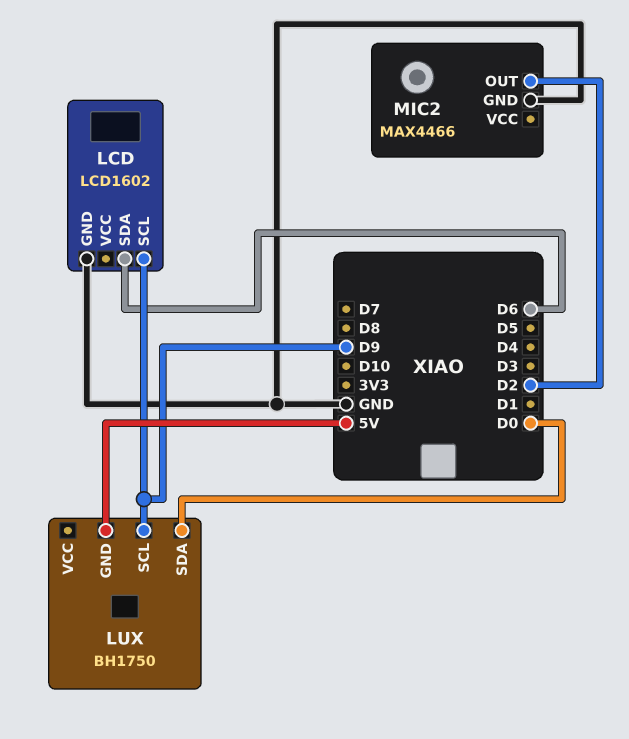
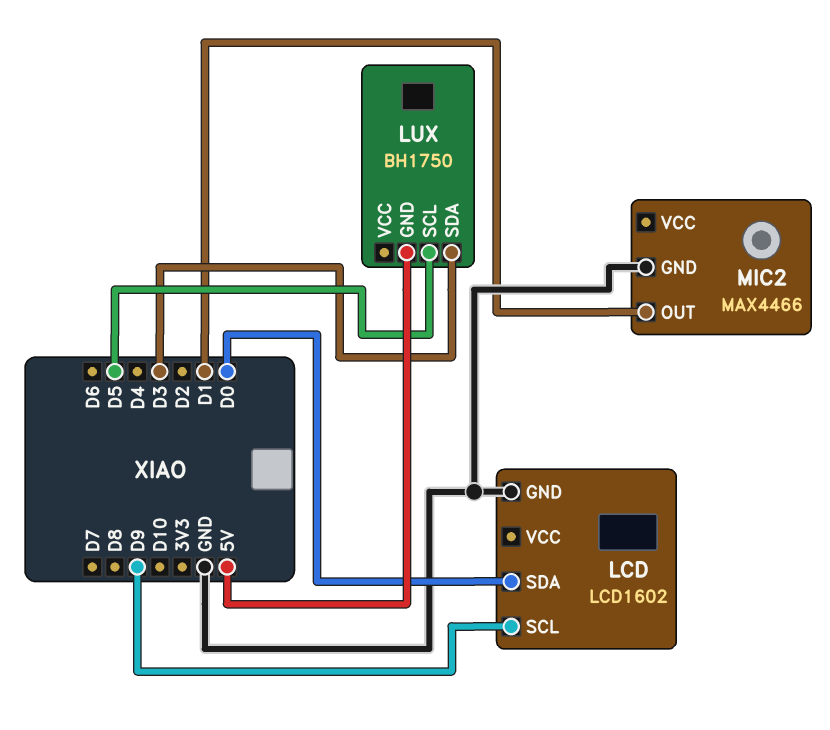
LCD pin SDA: D6 -> D0
LUX pin SCL: D9 -> D5
LUX pin SDA: D0 -> D3
MIC2 pin OUT: D2 -> D1

